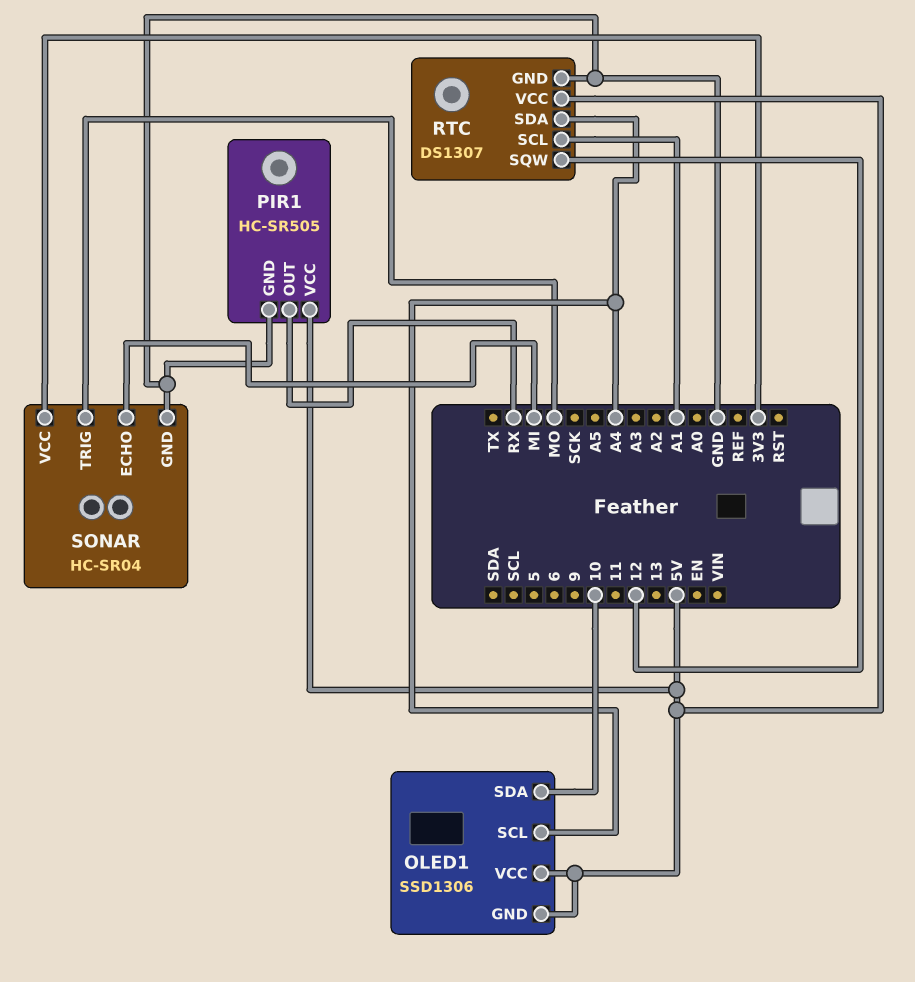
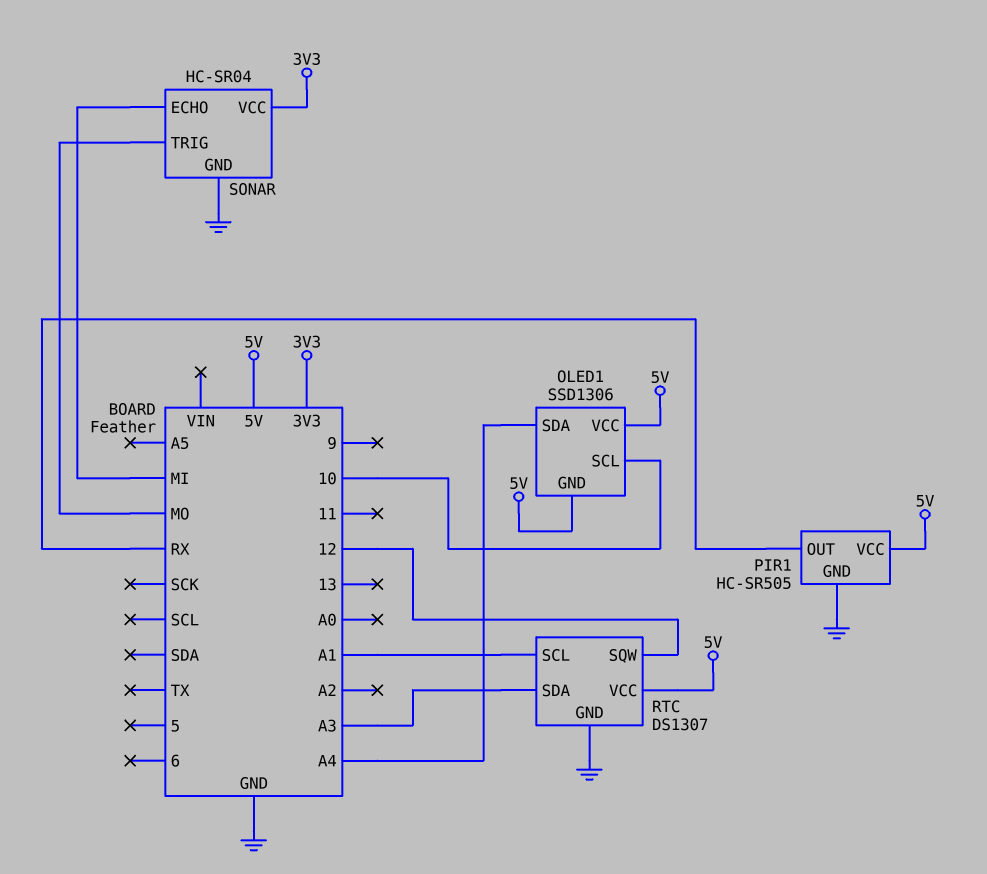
OLED1 pin SCL: A4 -> 10
OLED1 pin SDA: 10 -> A4
RTC pin SDA: A4 -> A3

